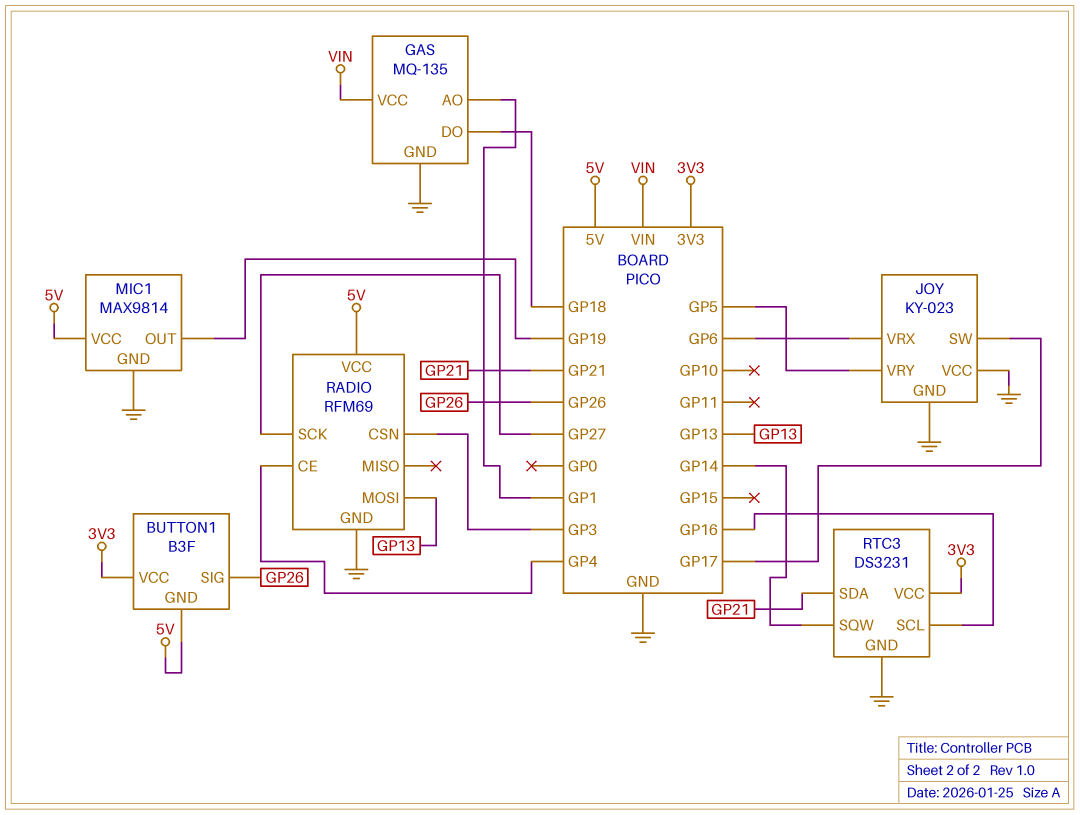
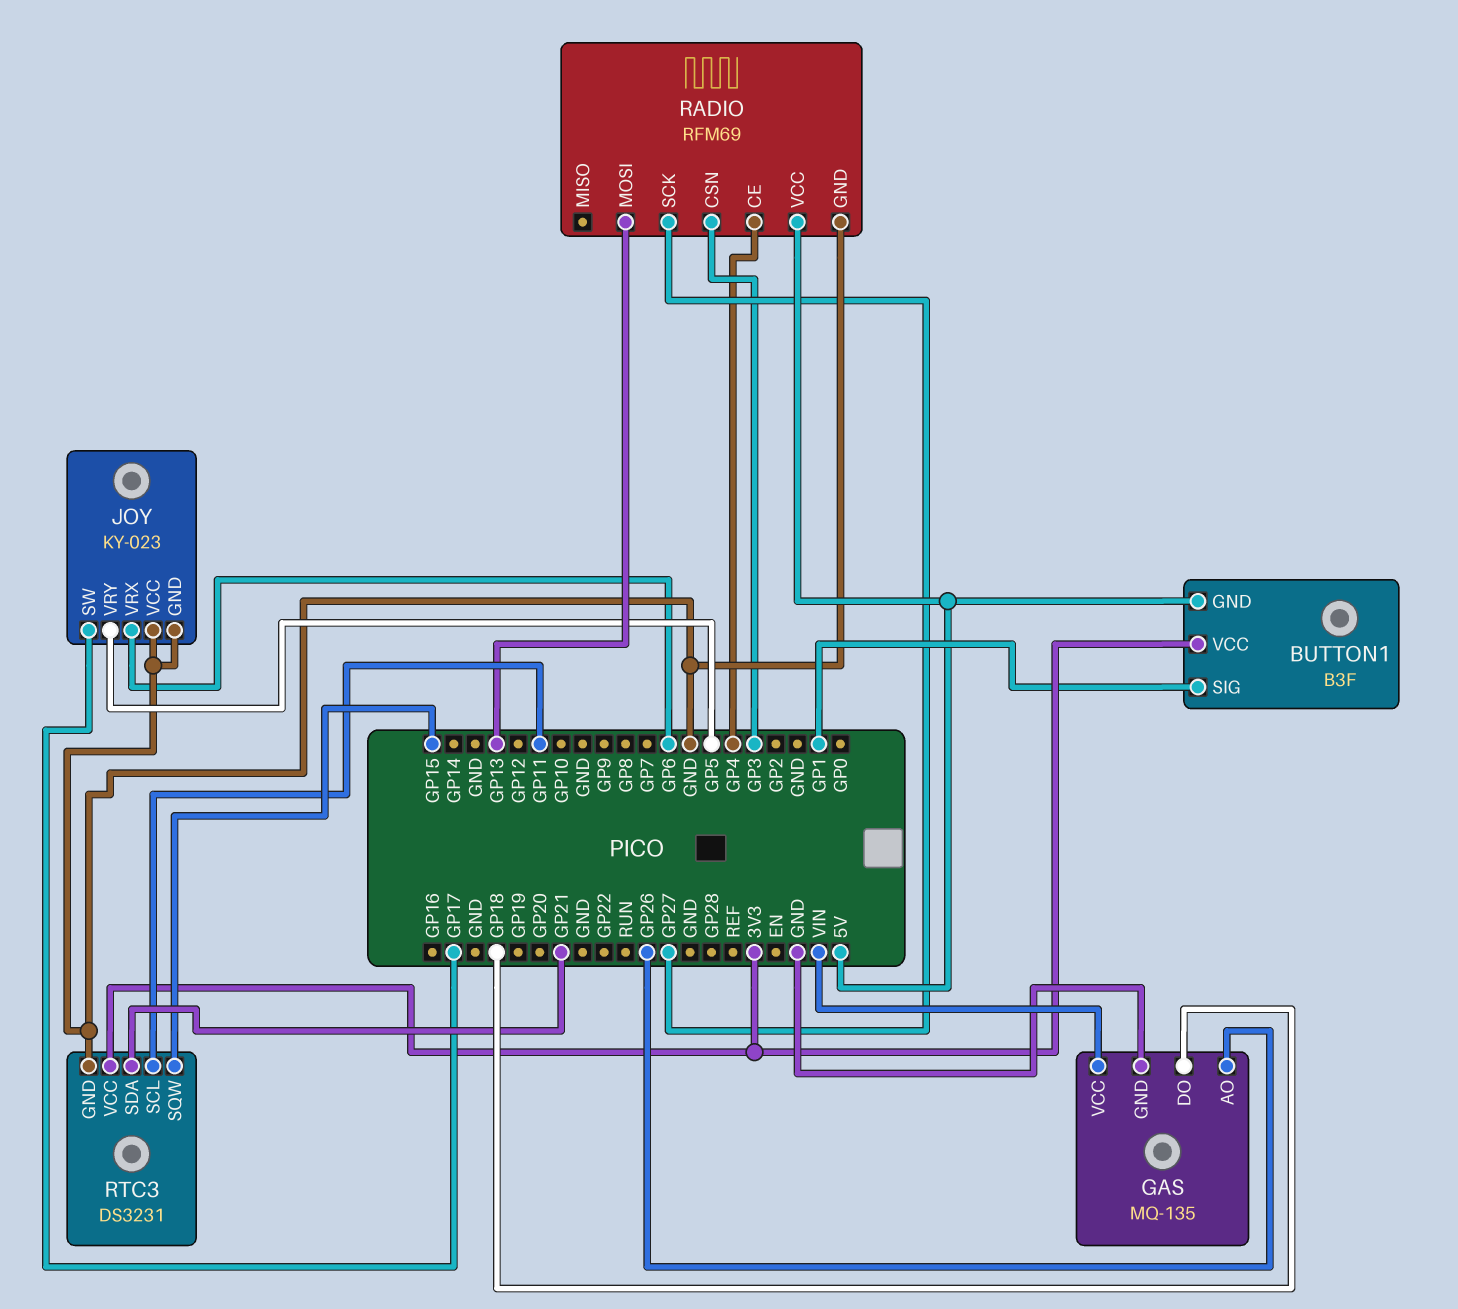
BUTTON1 pin SIG: GP26 -> GP1
GAS pin AO: GP1 -> GP26
MIC1: MAX9814 -> none
MIC1 pin GND: GND -> none
MIC1 pin OUT: GP19 -> none
MIC1 pin VCC: 5V -> none
RTC3 pin SCL: GP16 -> GP11
RTC3 pin SQW: GP14 -> GP15

